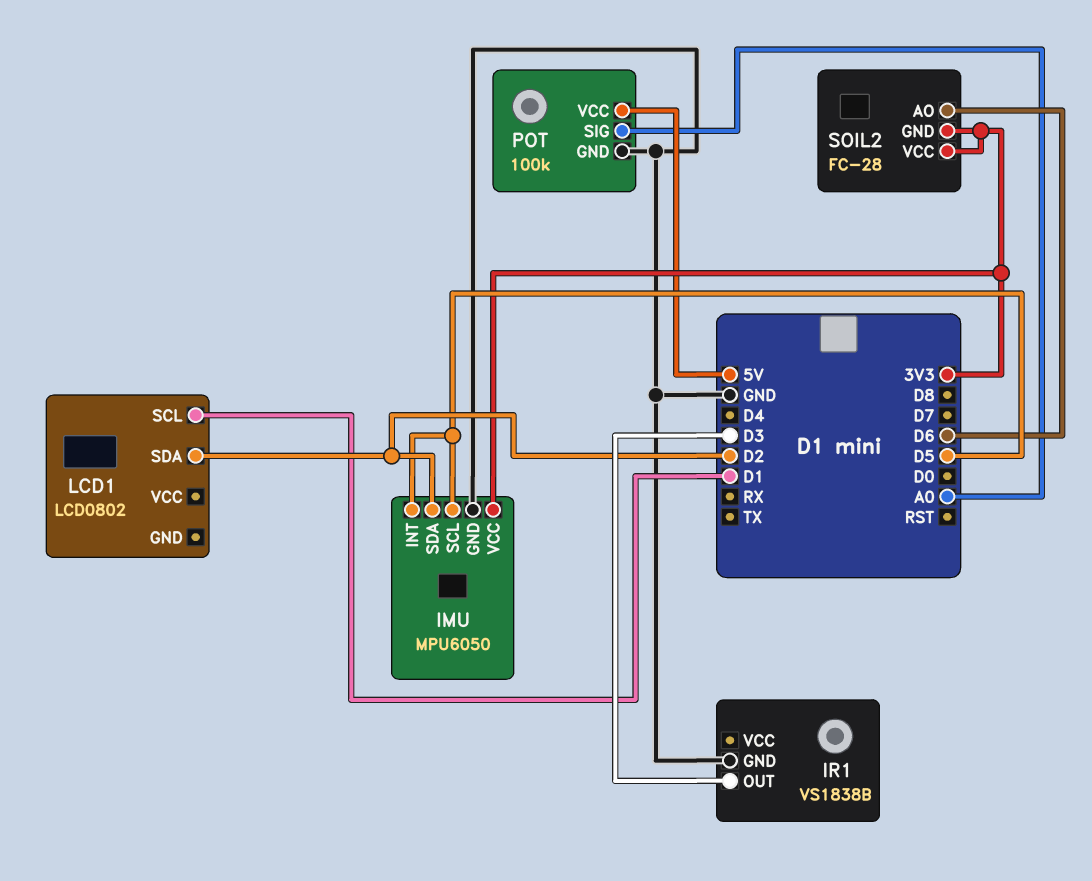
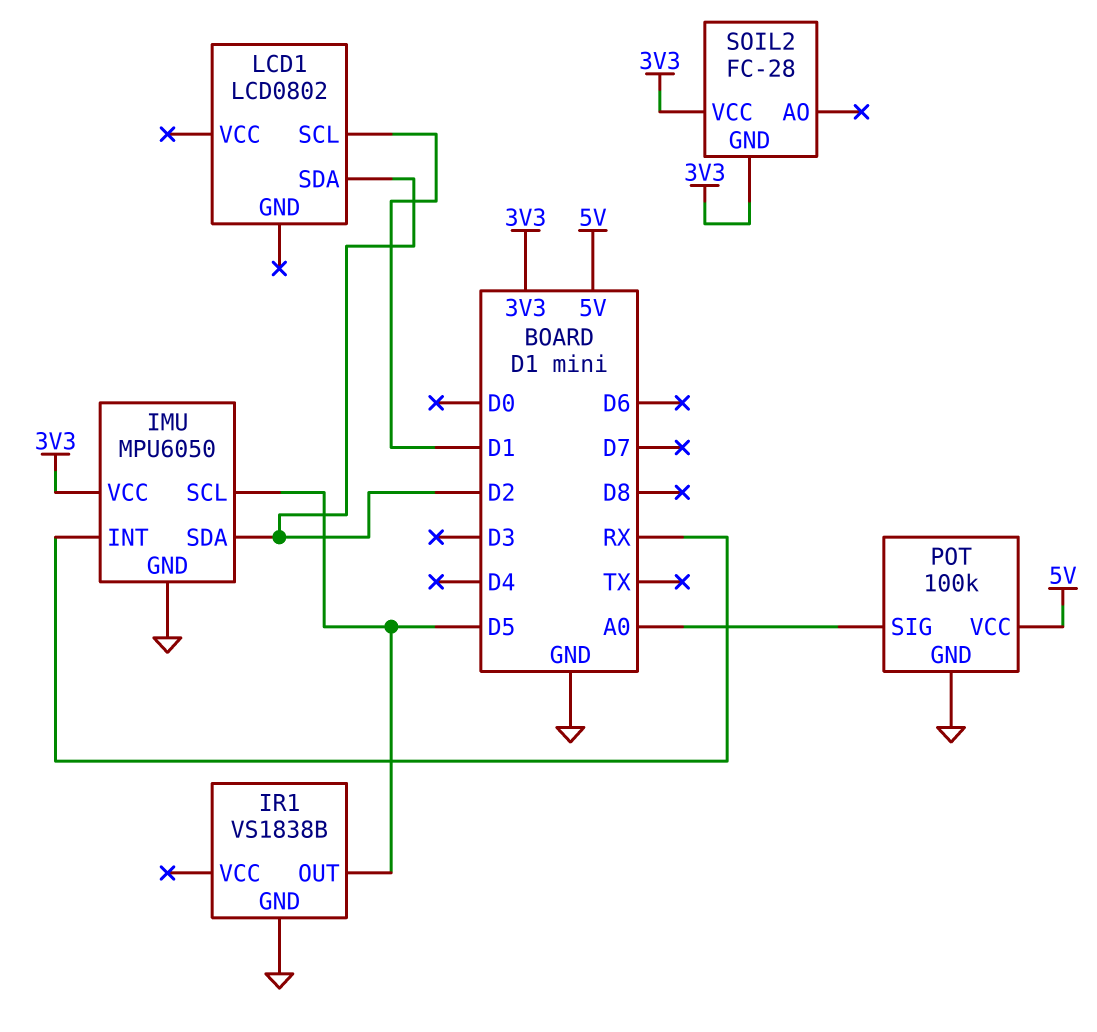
IMU pin INT: D5 -> RX
IR1 pin OUT: D3 -> D5
SOIL2 pin AO: D6 -> none

